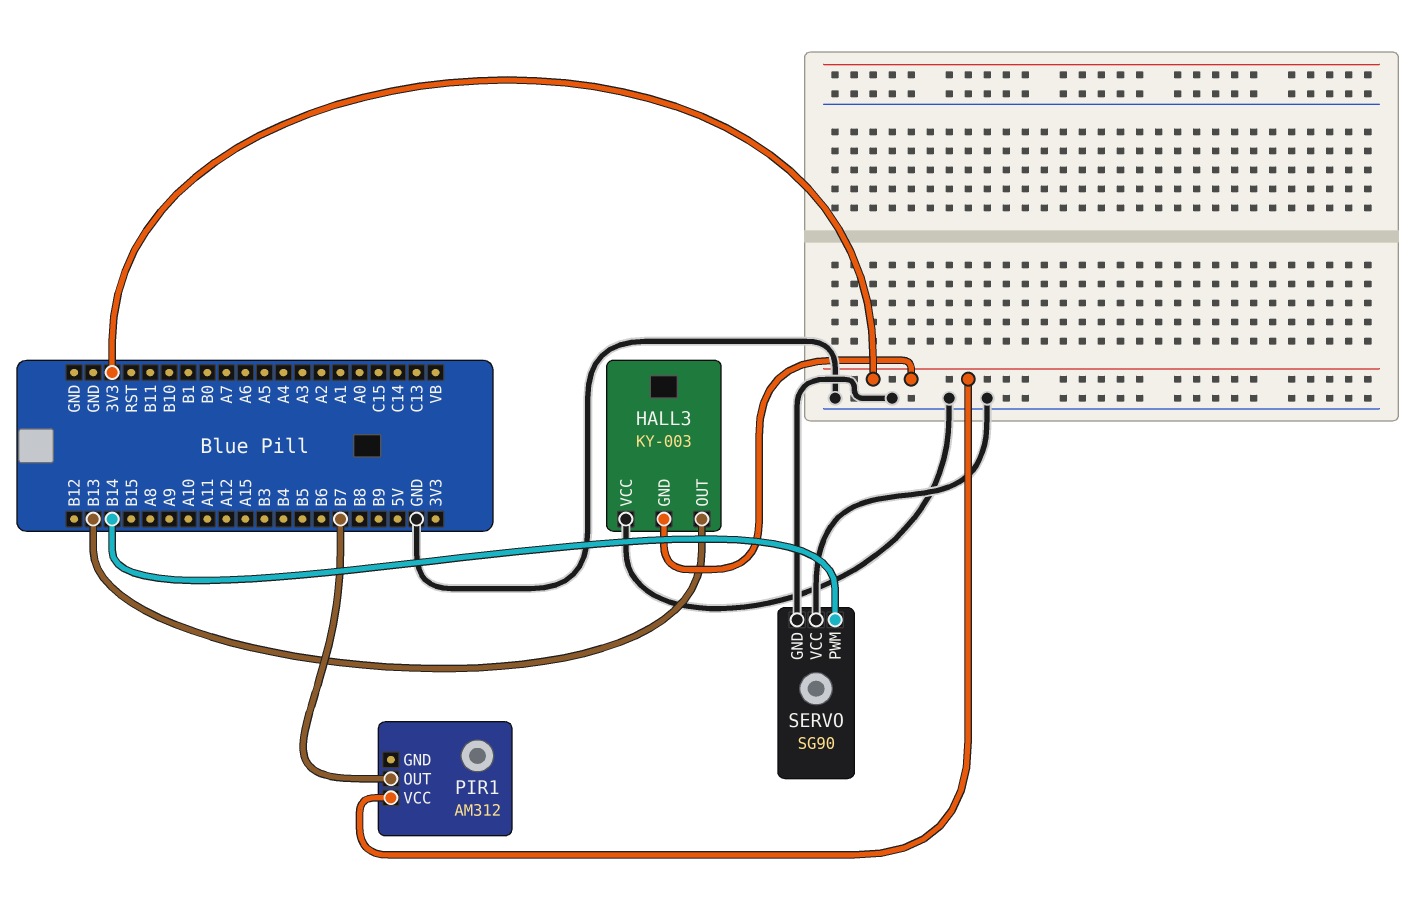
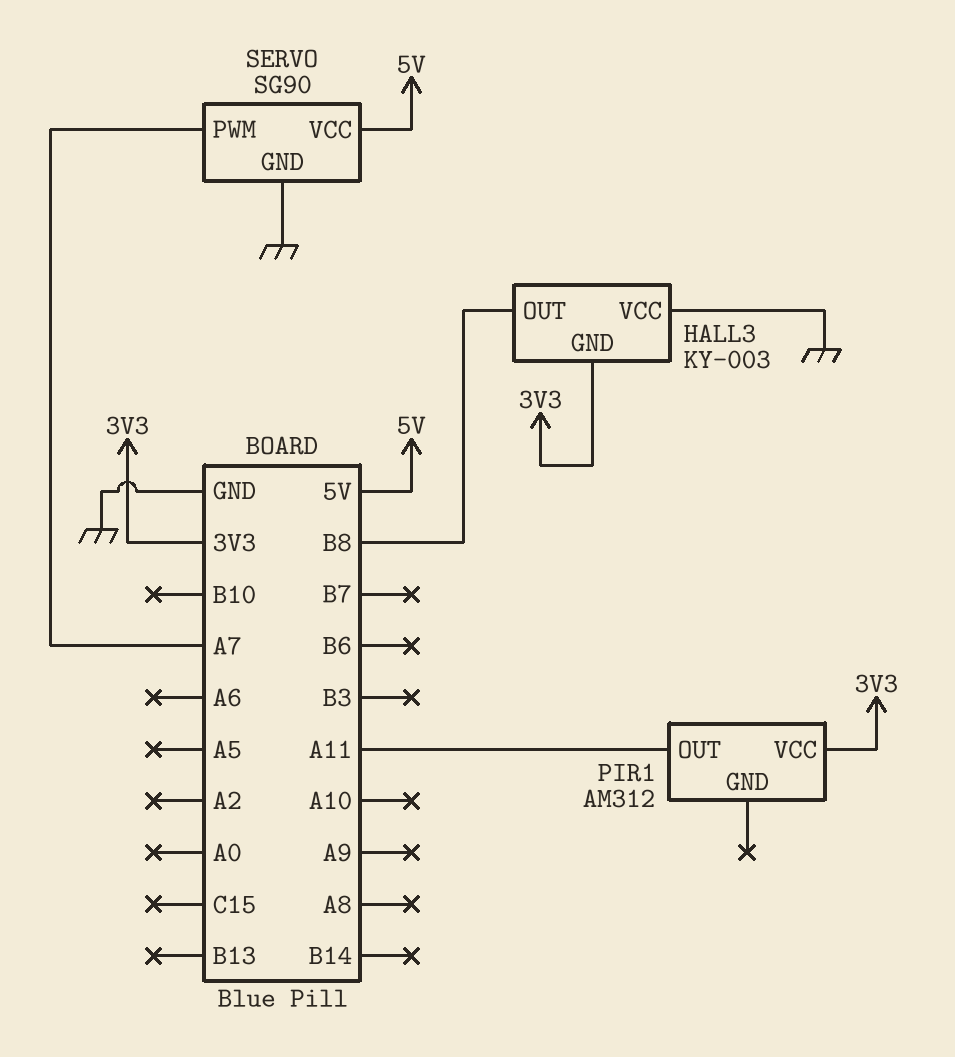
HALL3 pin OUT: B13 -> B8
PIR1 pin OUT: B7 -> A11
SERVO pin PWM: B14 -> A7
SERVO pin VCC: GND -> 5V

